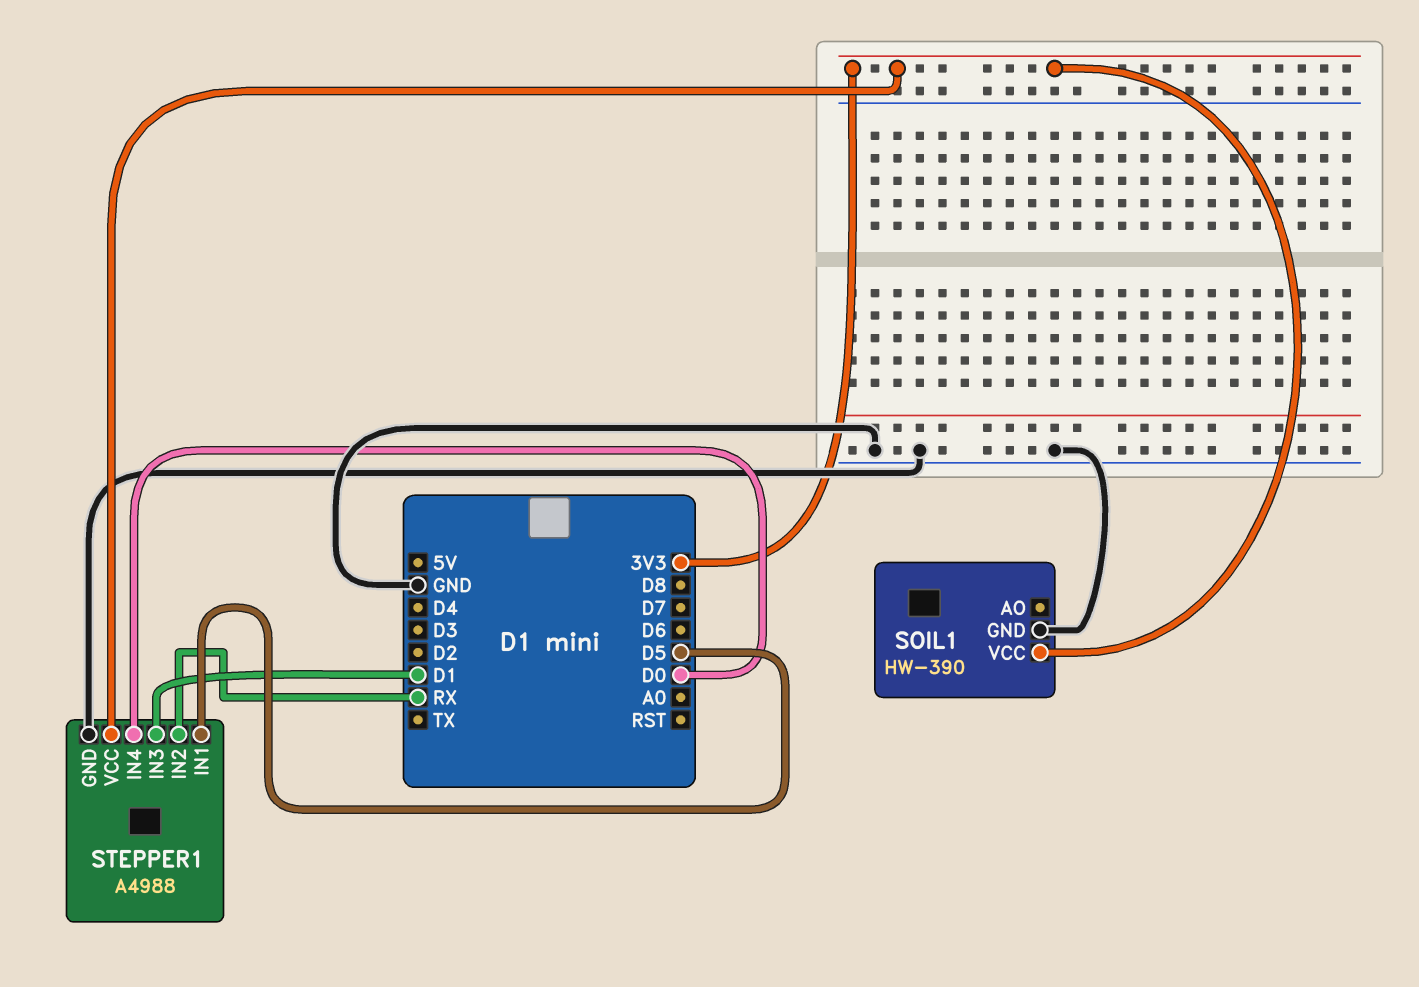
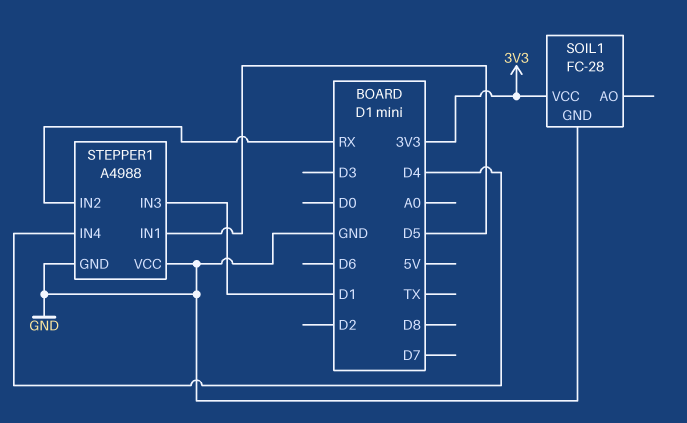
SOIL1: HW-390 -> FC-28
STEPPER1 pin IN4: D0 -> D4
STEPPER1 pin VCC: 3V3 -> GND

